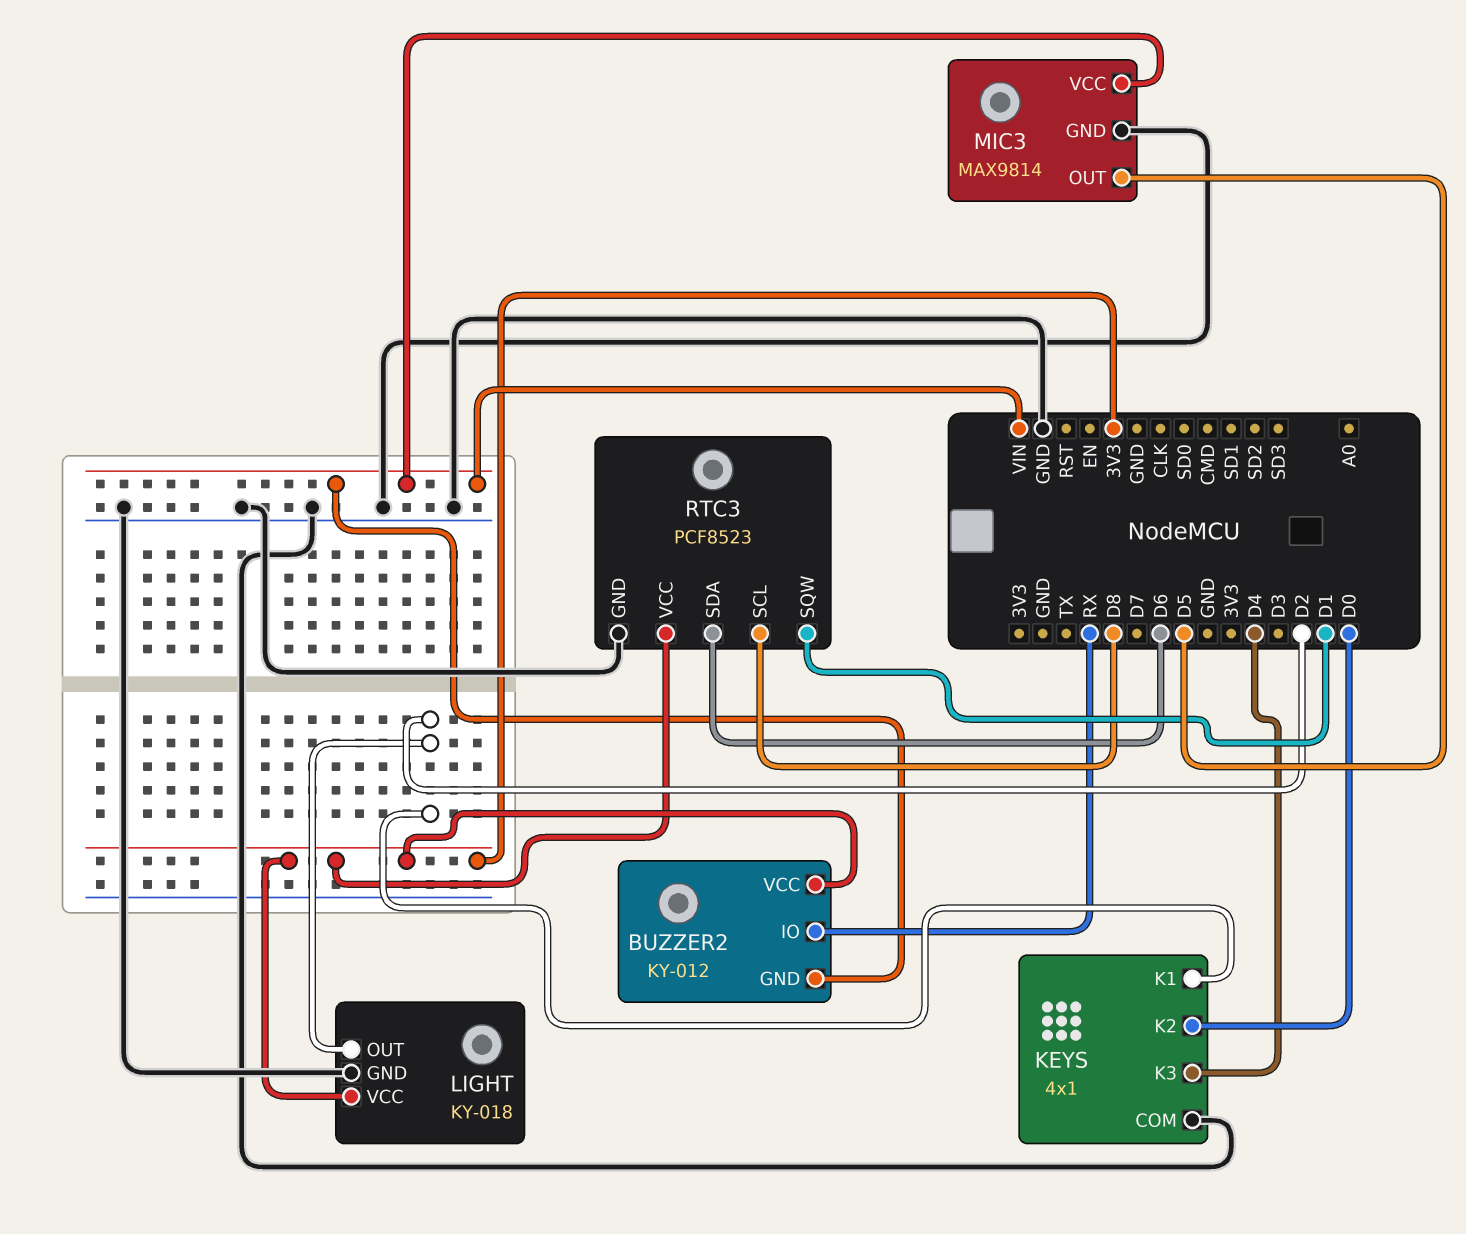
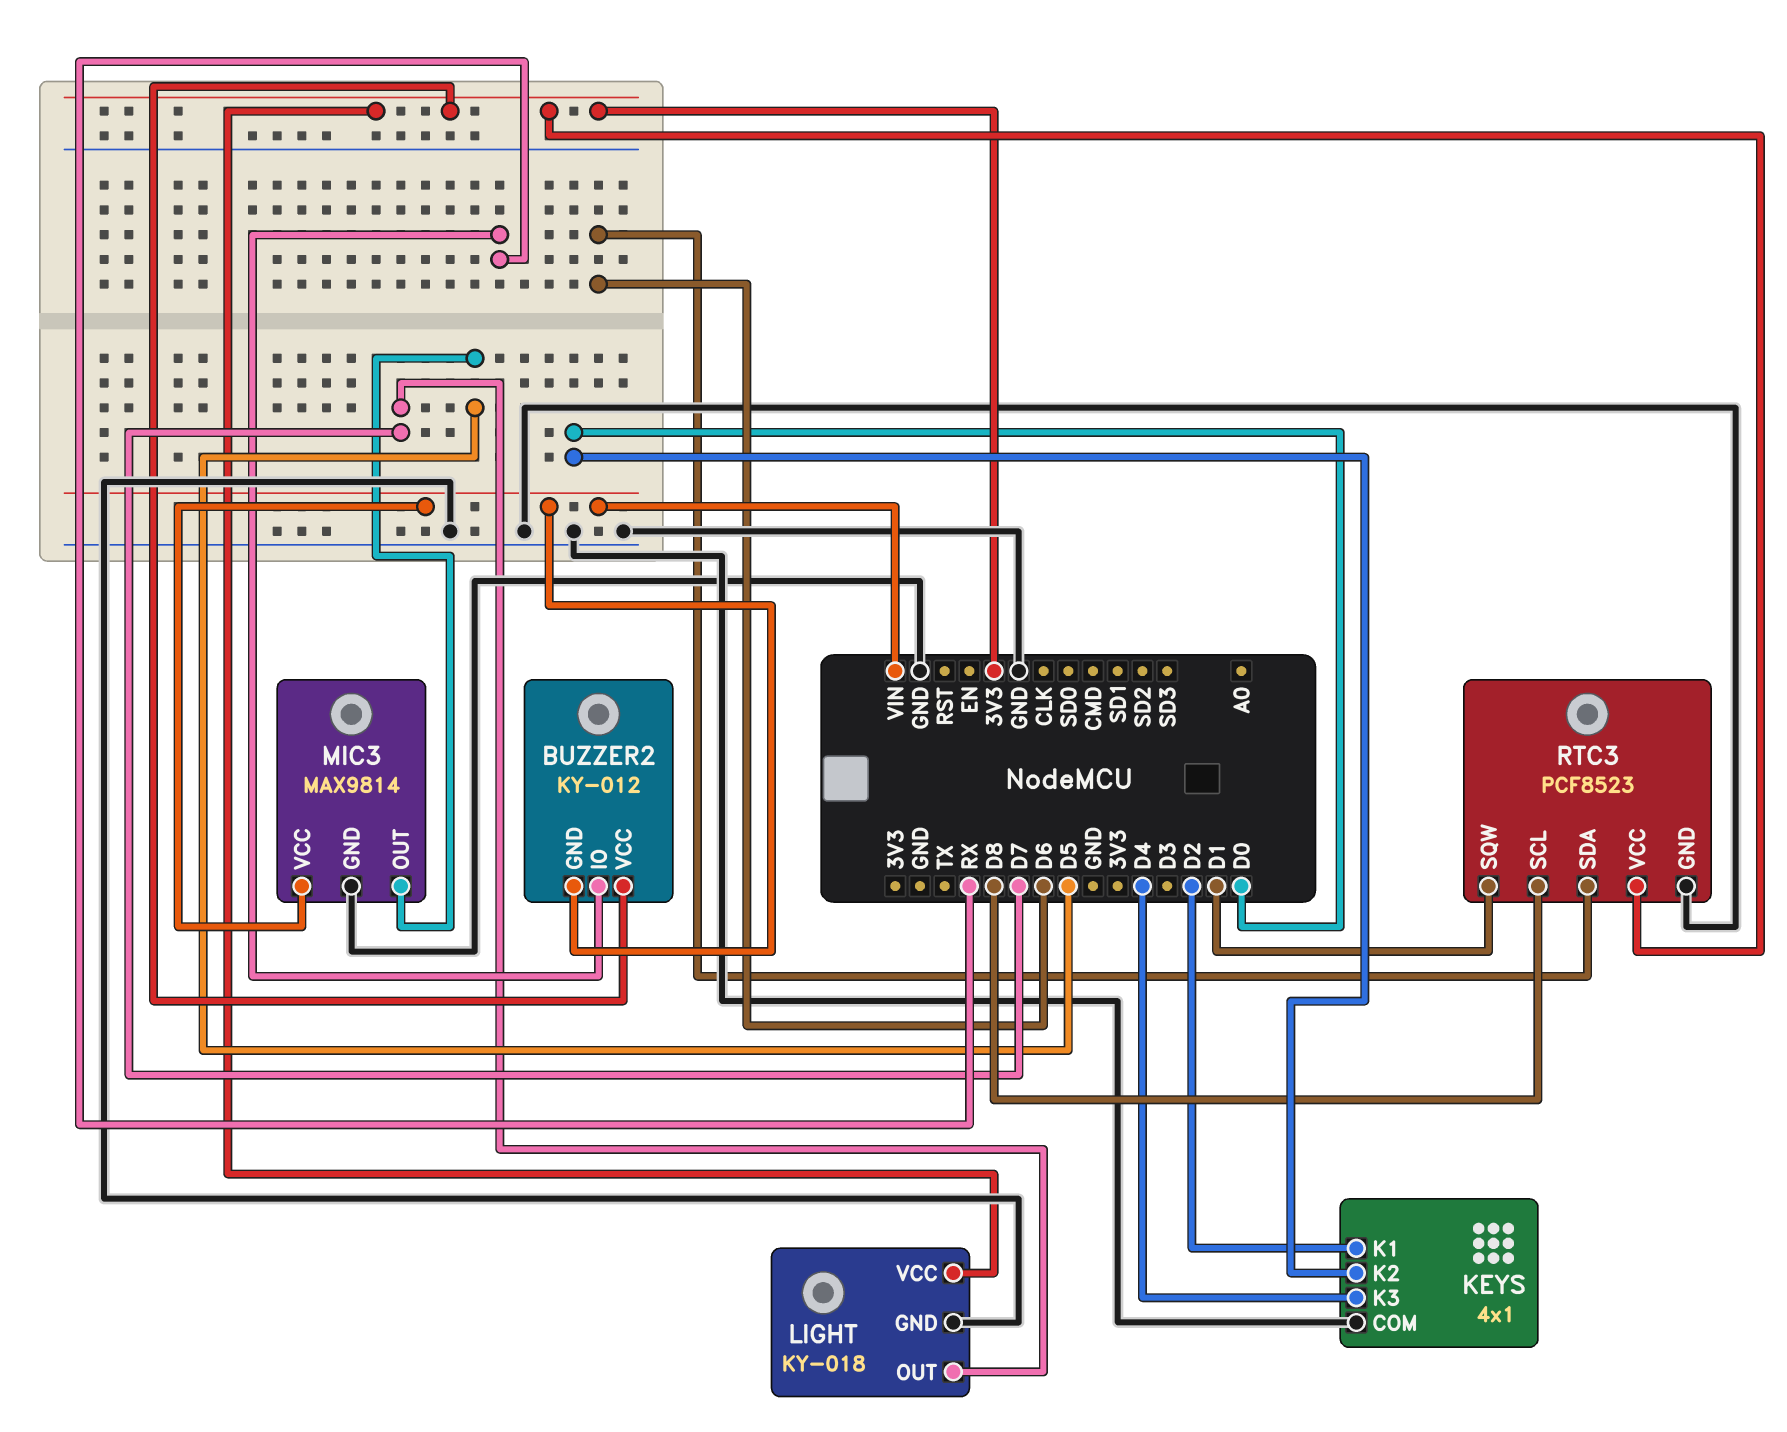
LIGHT pin OUT: D2 -> D7

